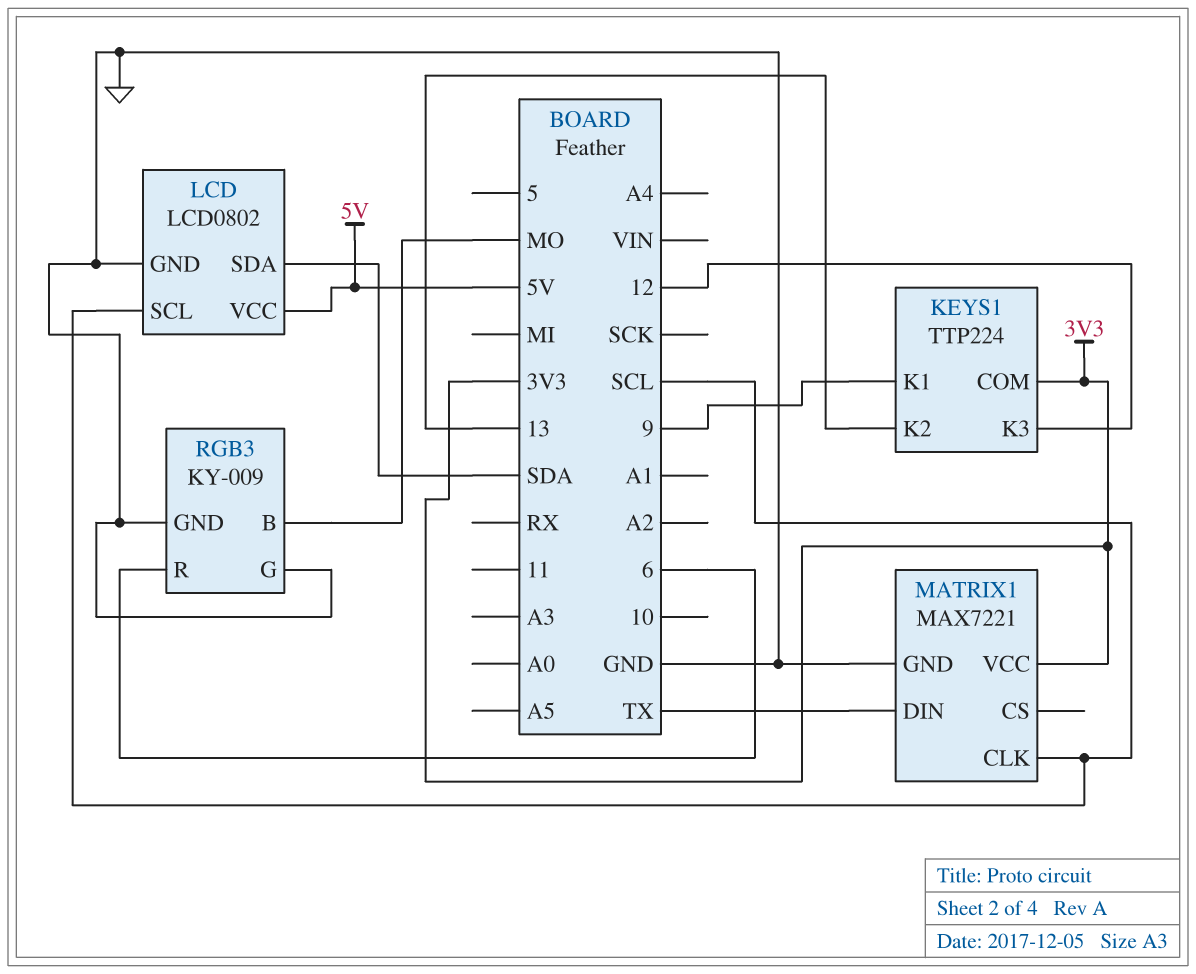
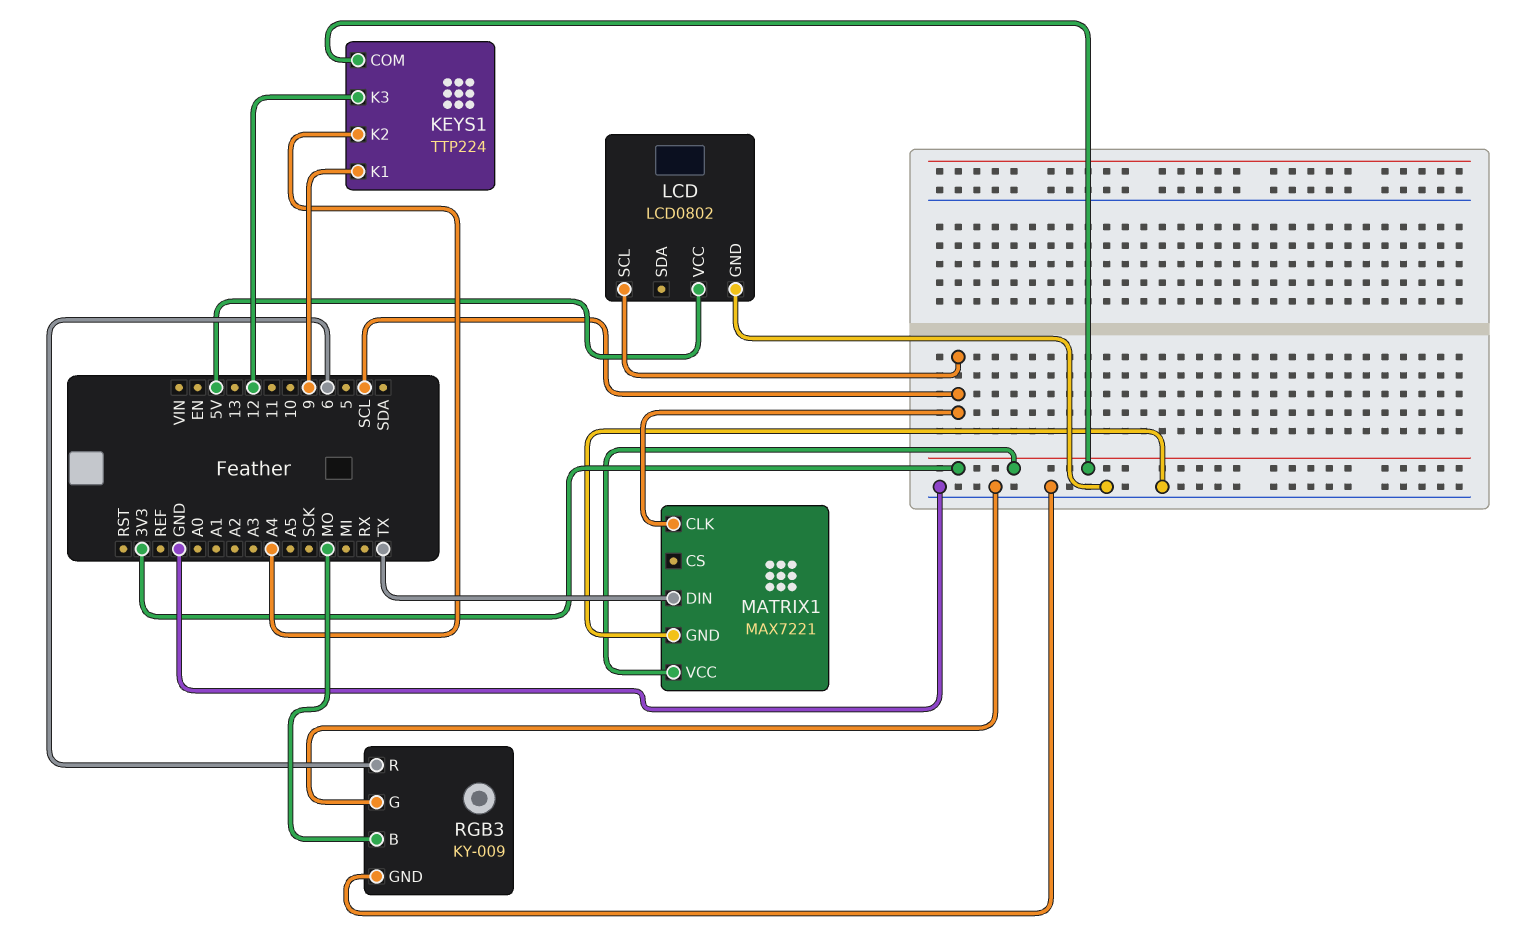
KEYS1 pin K2: 13 -> A4
LCD pin SDA: SDA -> none

